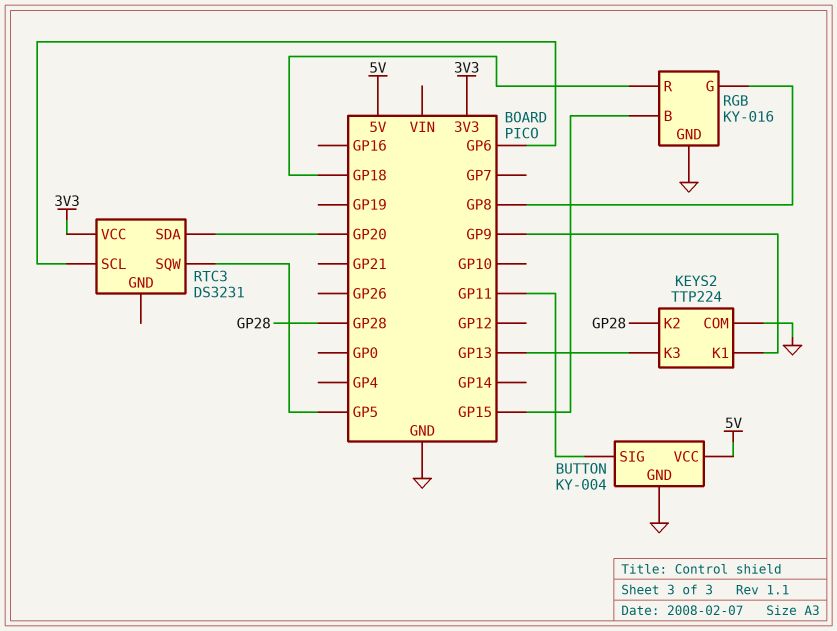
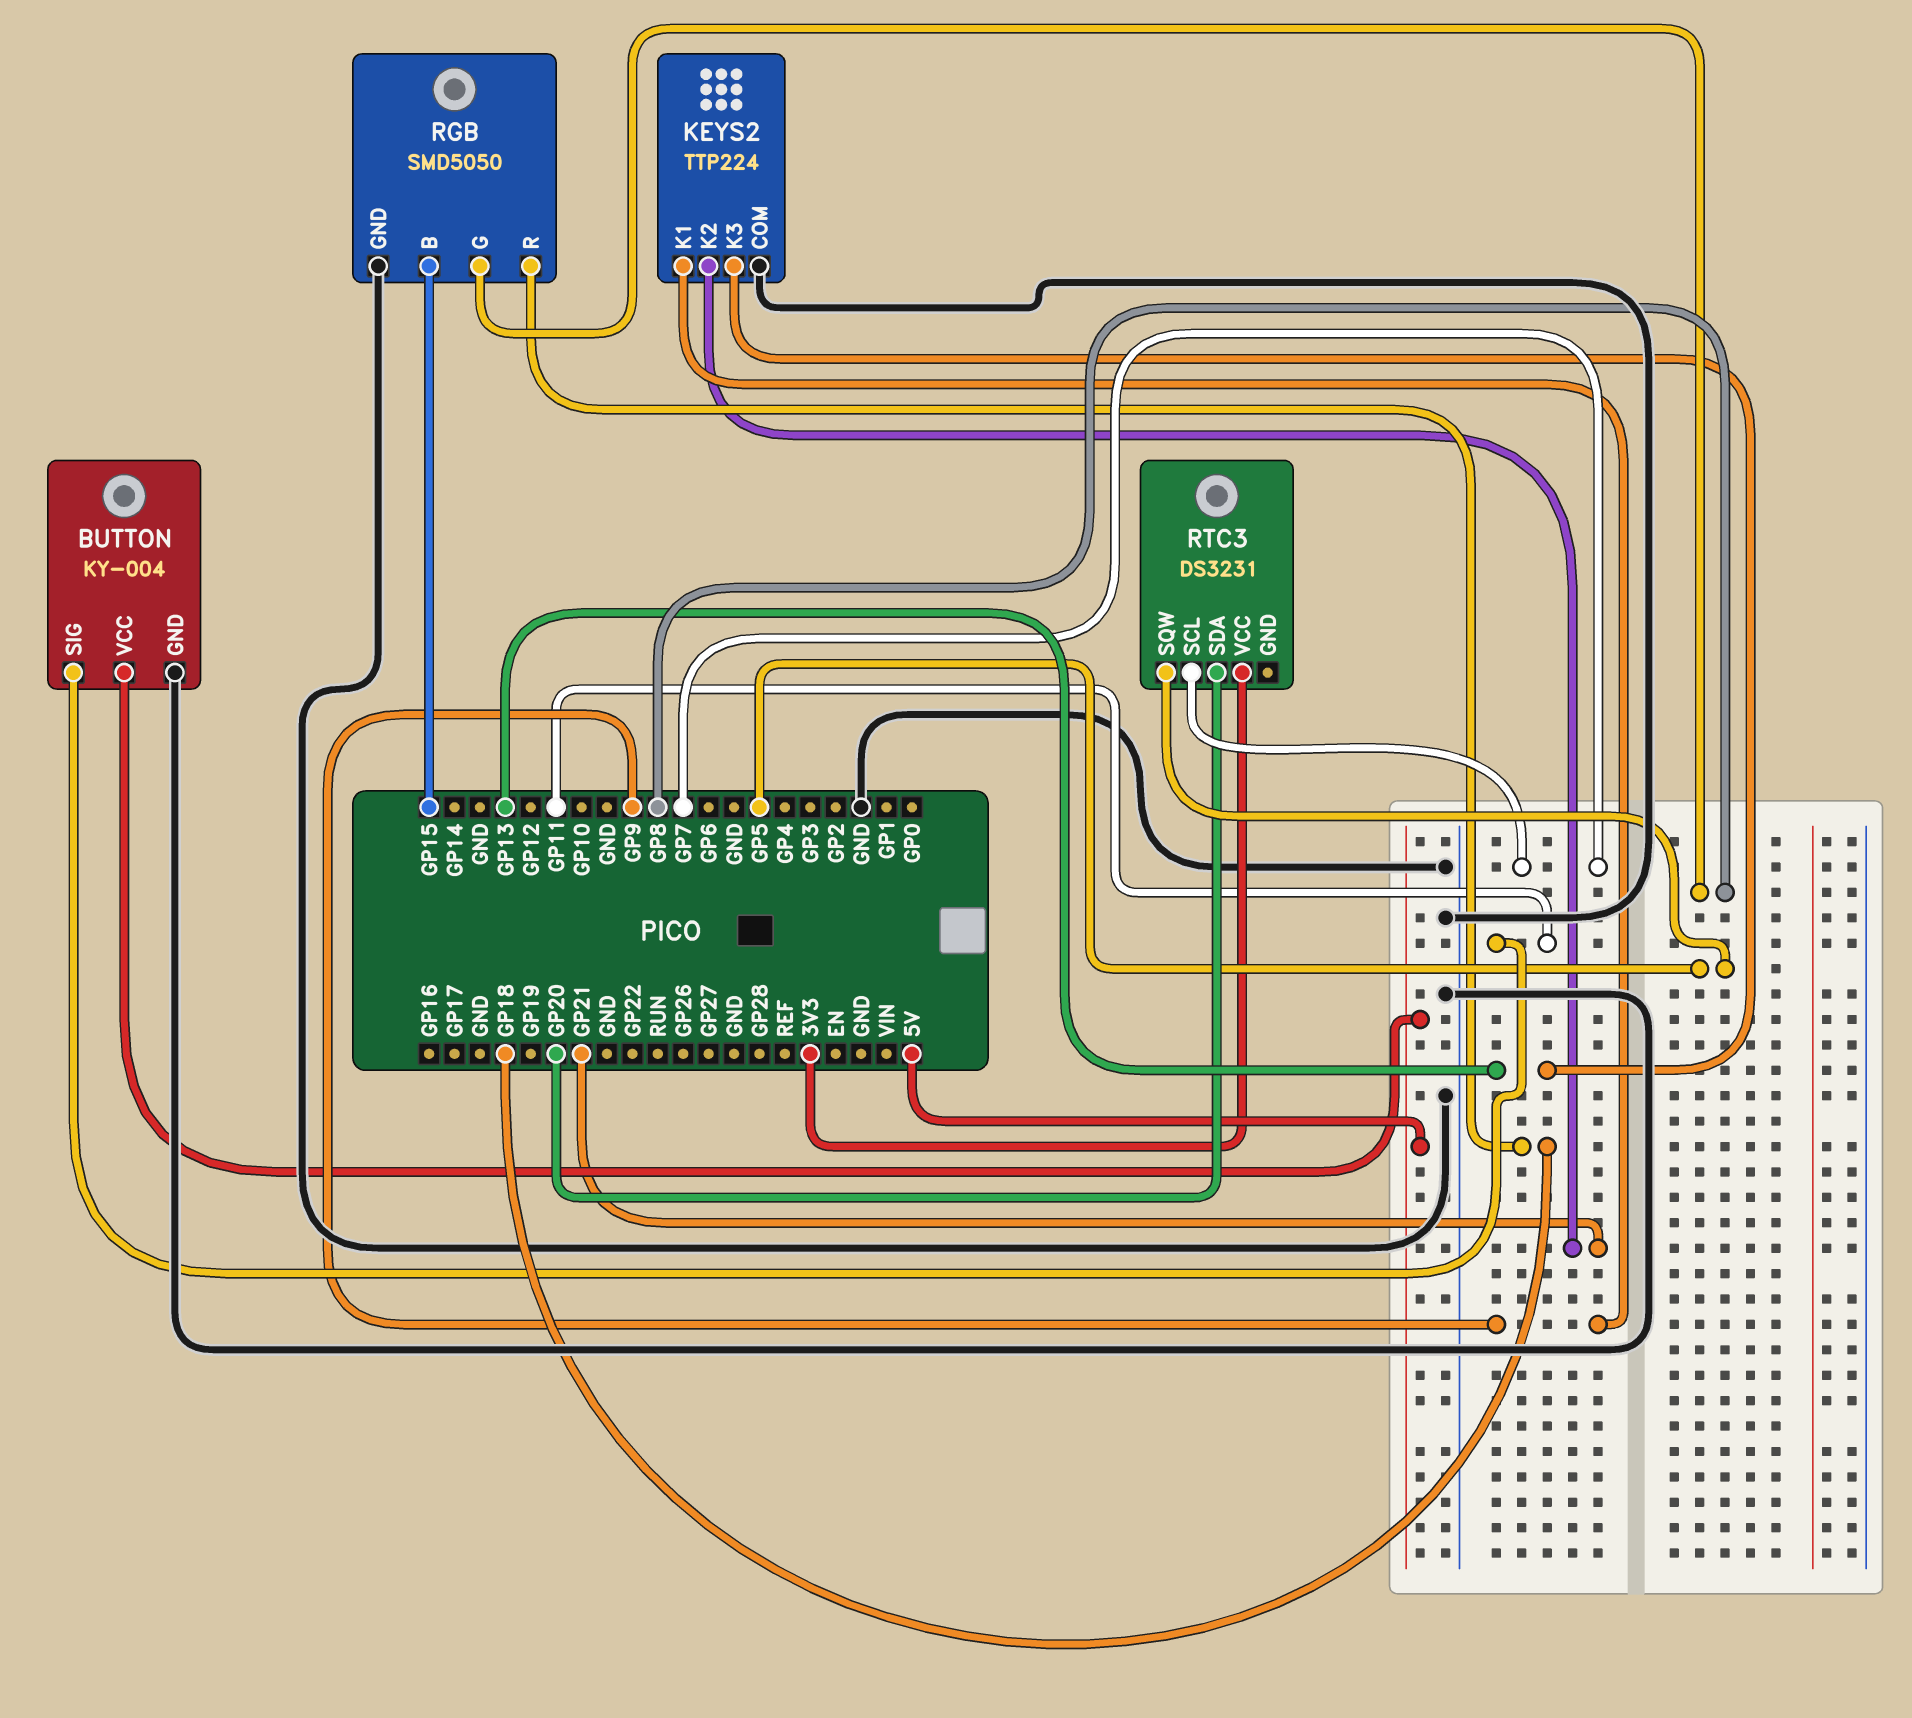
KEYS2 pin K2: GP28 -> GP21
RGB: KY-016 -> SMD5050
RTC3 pin SCL: GP6 -> GP7

